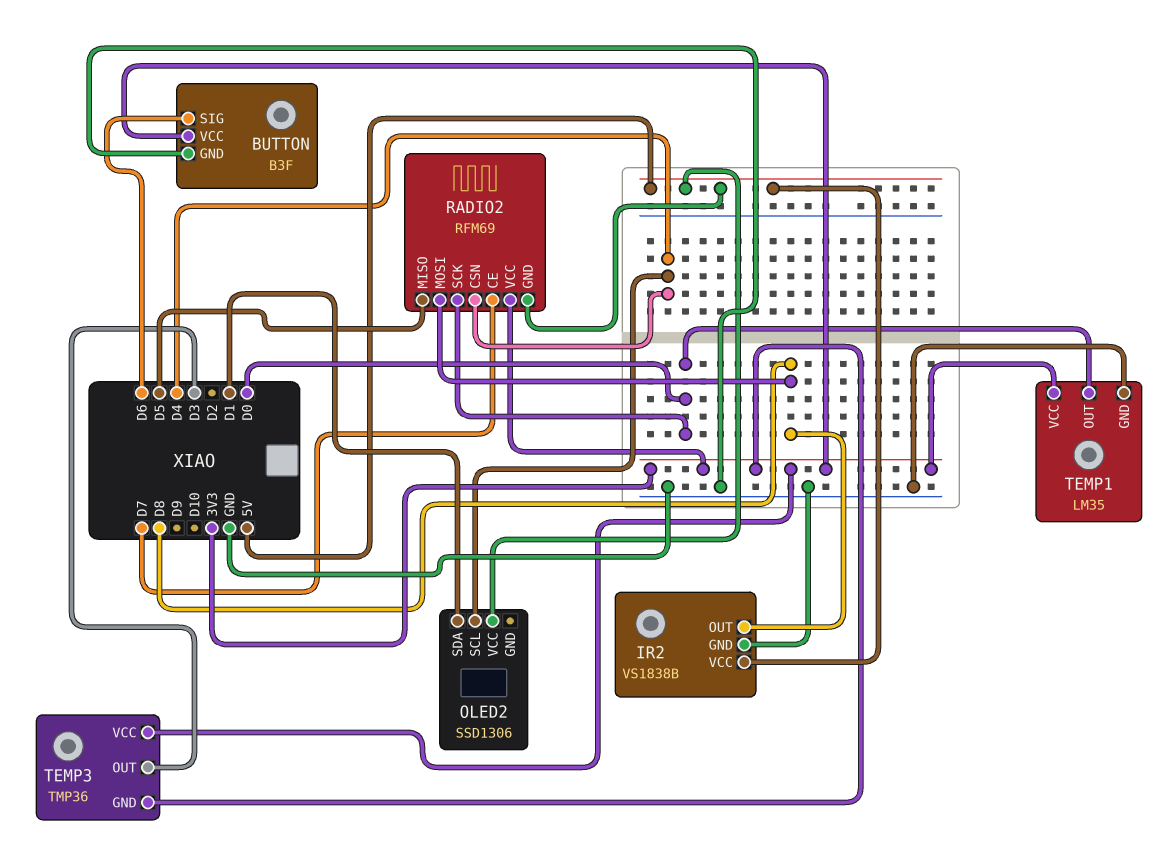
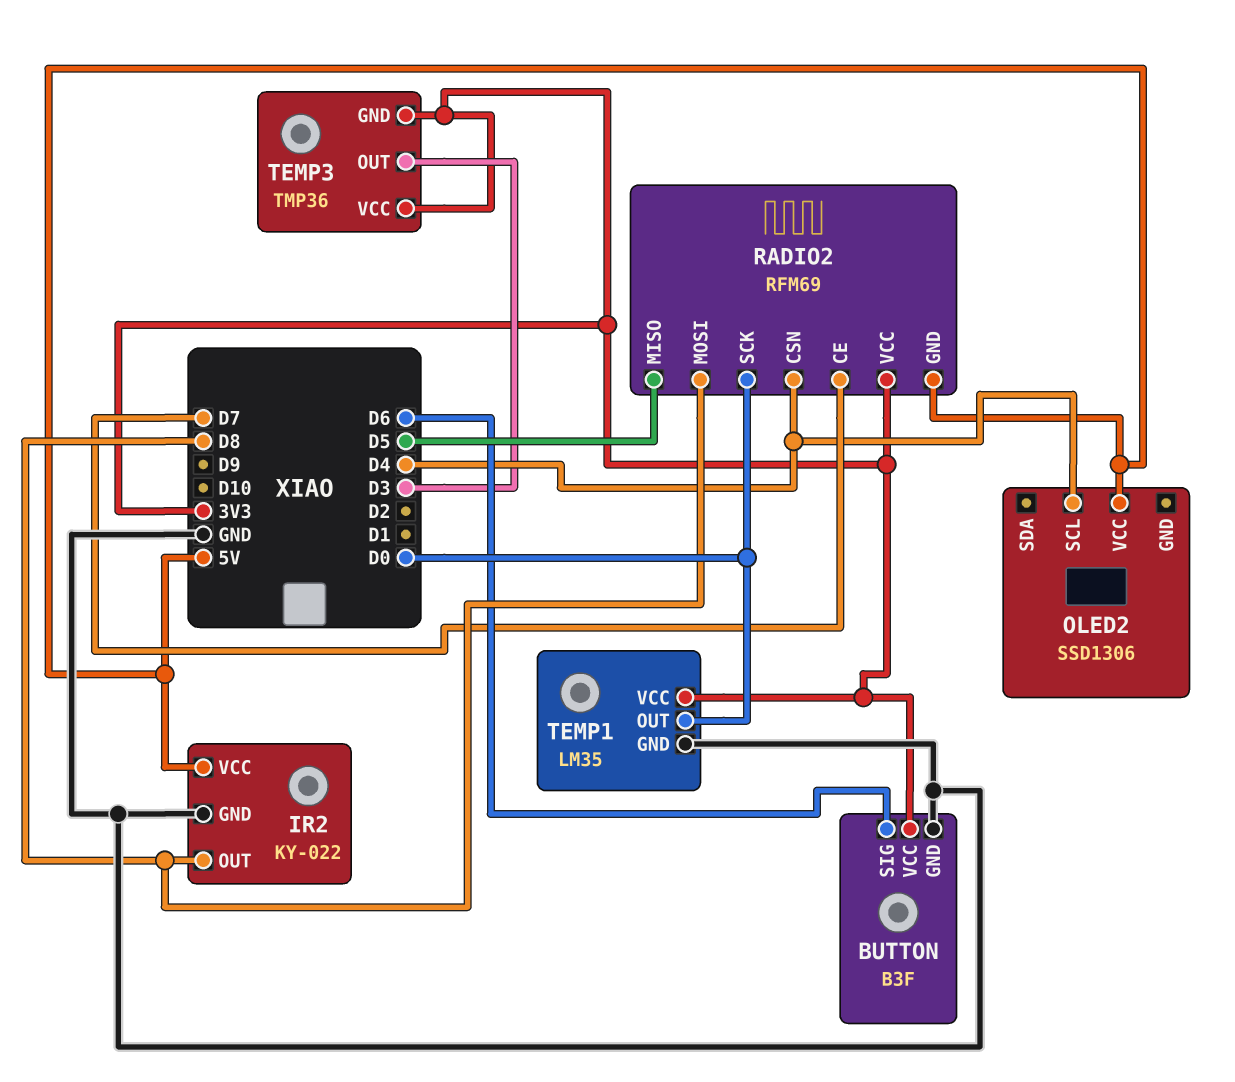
IR2: VS1838B -> KY-022
OLED2 pin SDA: D1 -> none

